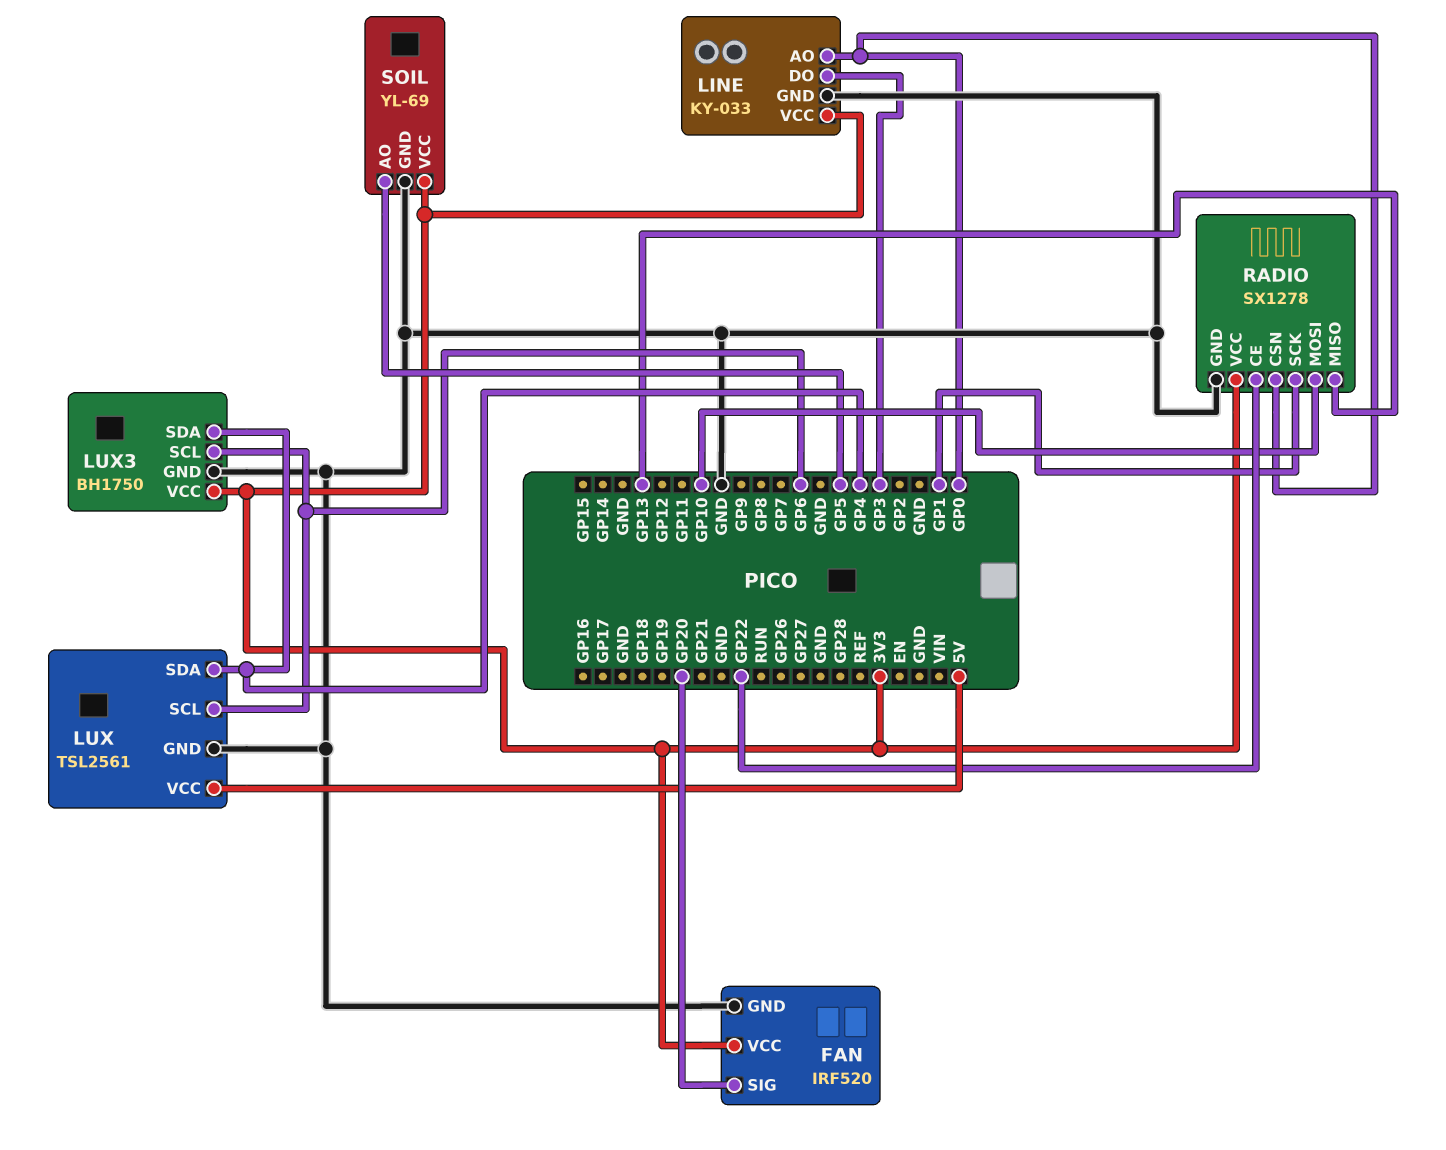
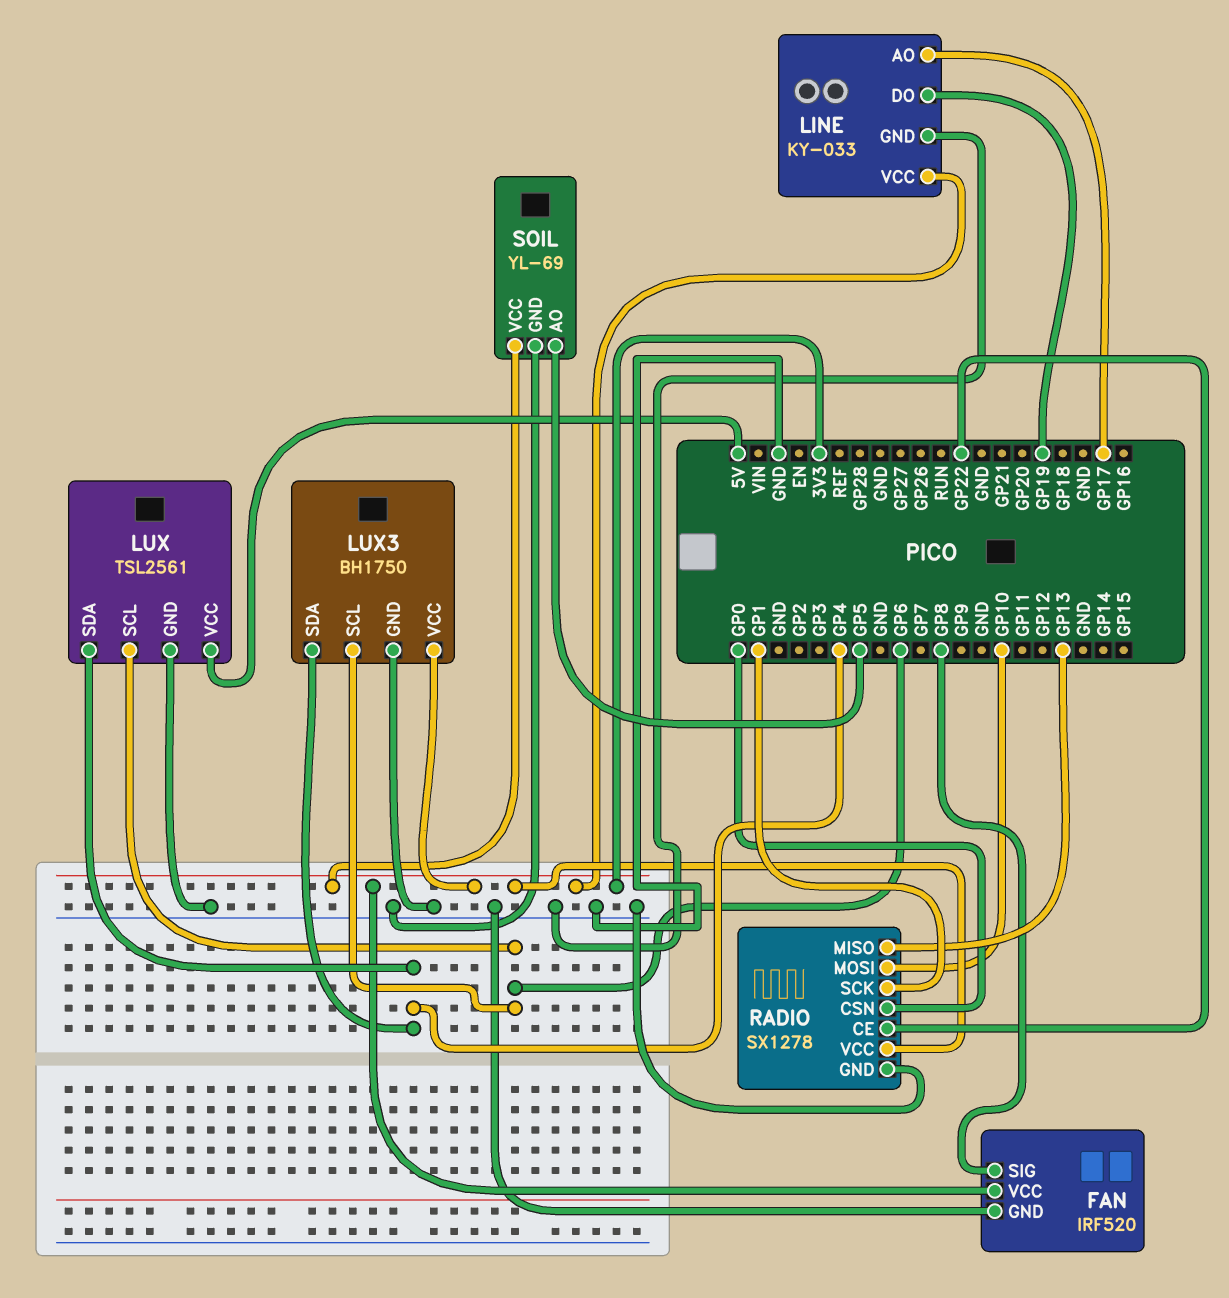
FAN pin SIG: GP20 -> GP8
LINE pin AO: GP0 -> GP17
LINE pin DO: GP3 -> GP19

